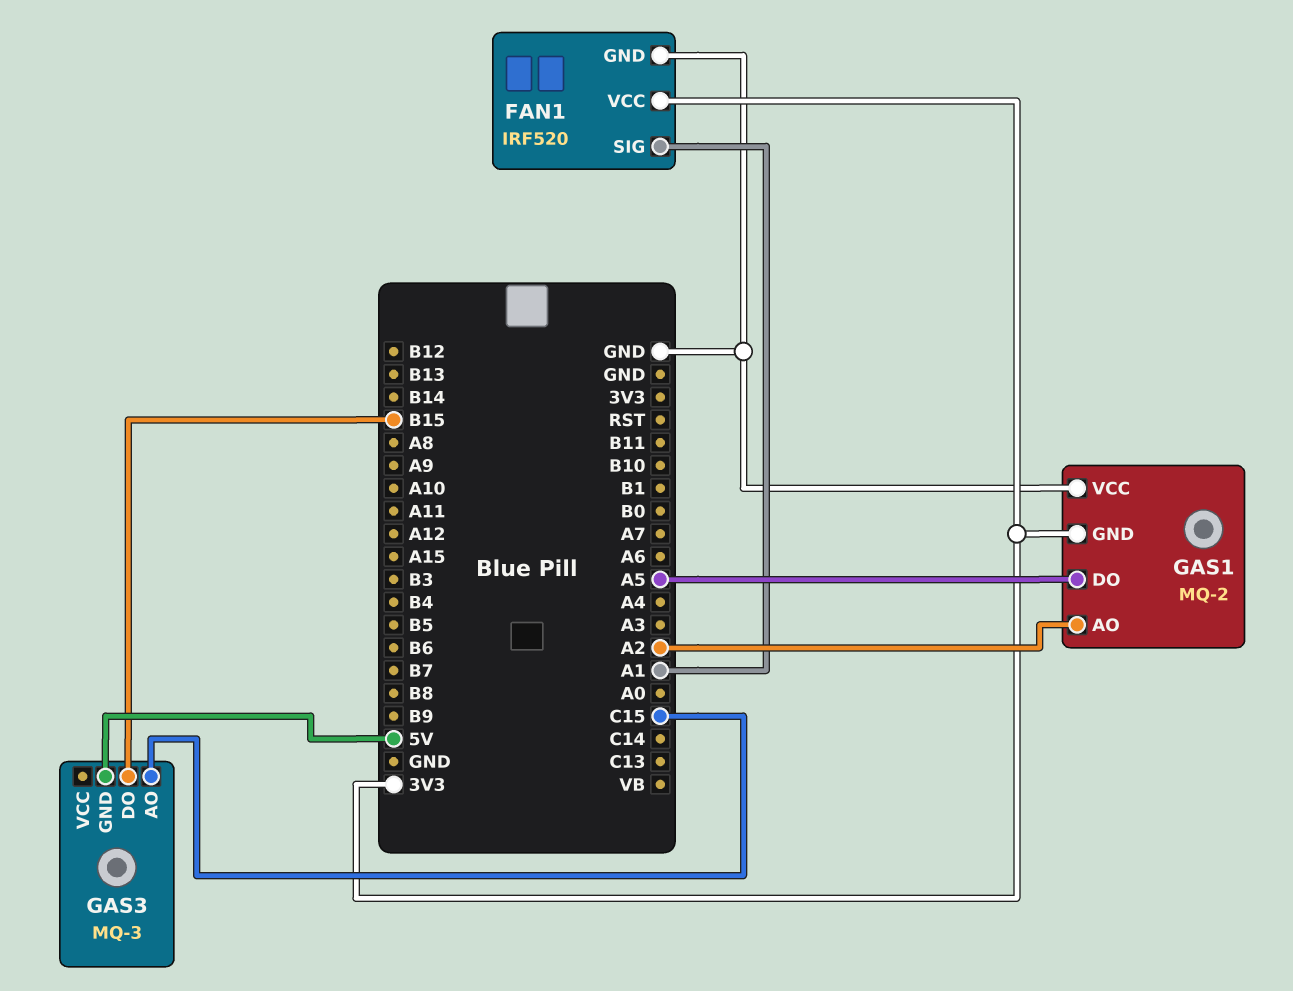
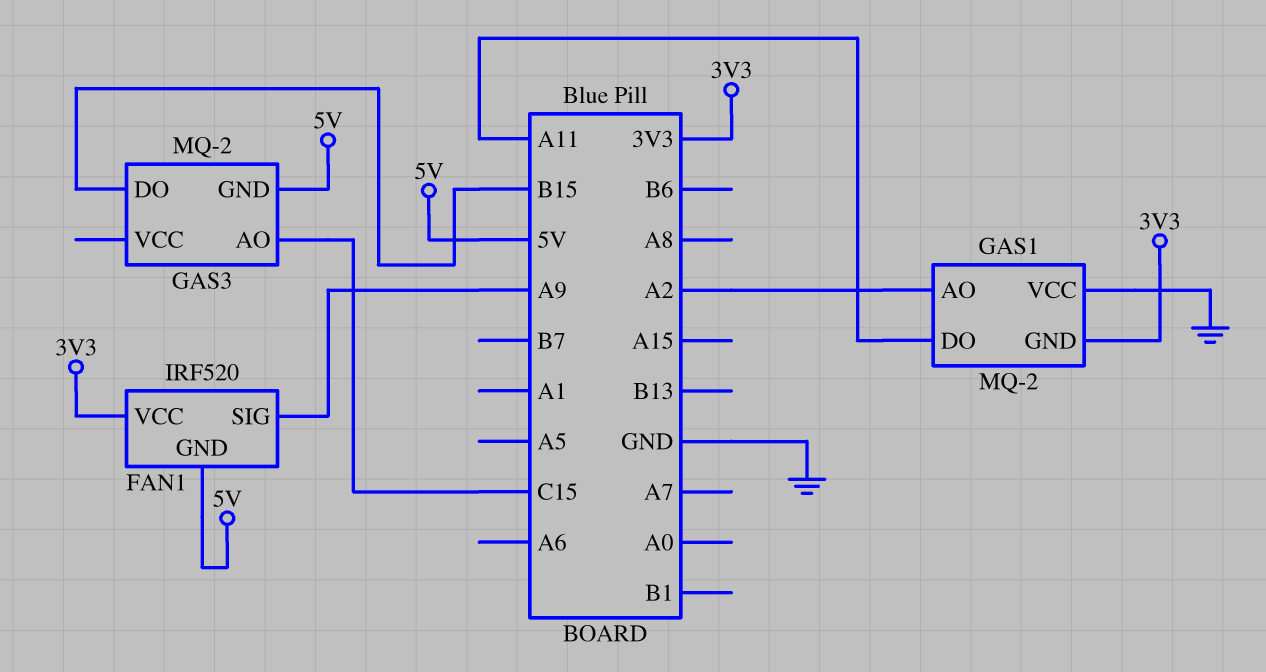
FAN1 pin GND: GND -> 5V
FAN1 pin SIG: A1 -> A9
GAS1 pin DO: A5 -> A11
GAS3: MQ-3 -> MQ-2

